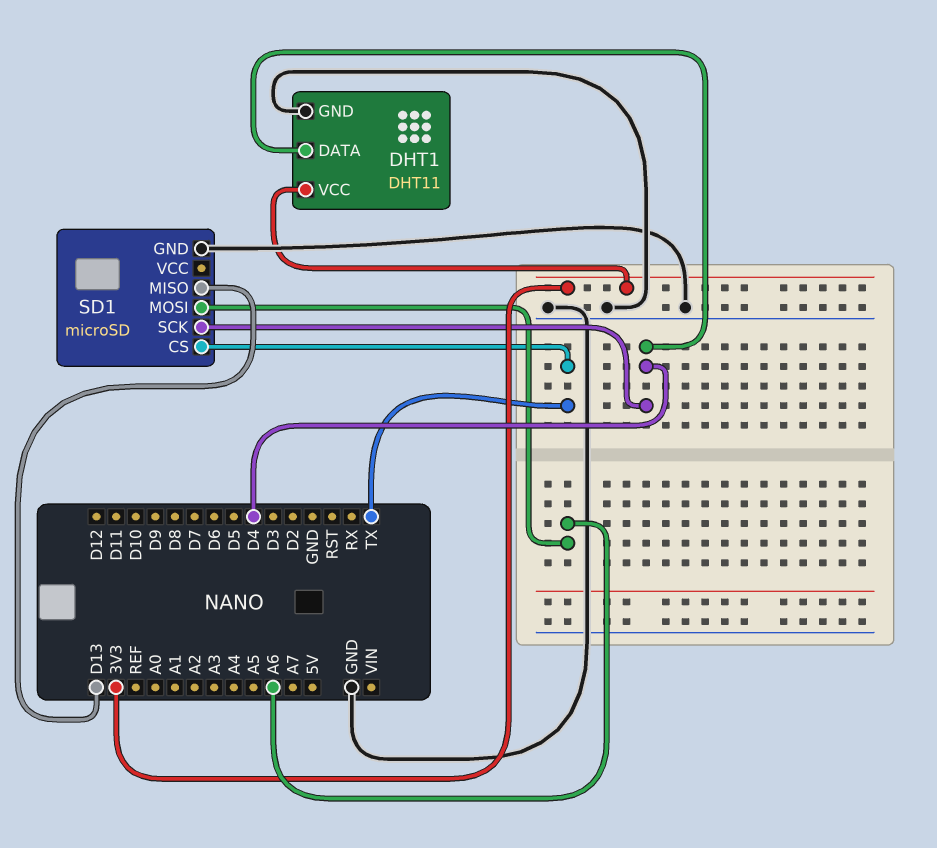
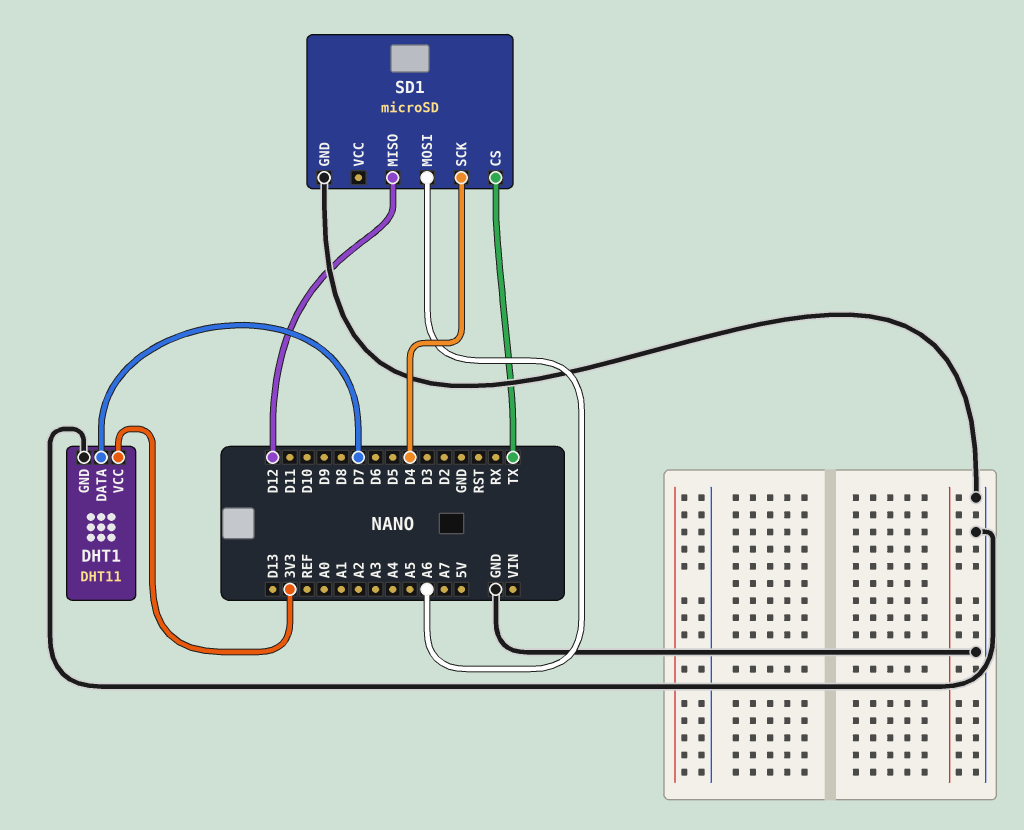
DHT1 pin DATA: D4 -> D7
SD1 pin MISO: D13 -> D12

